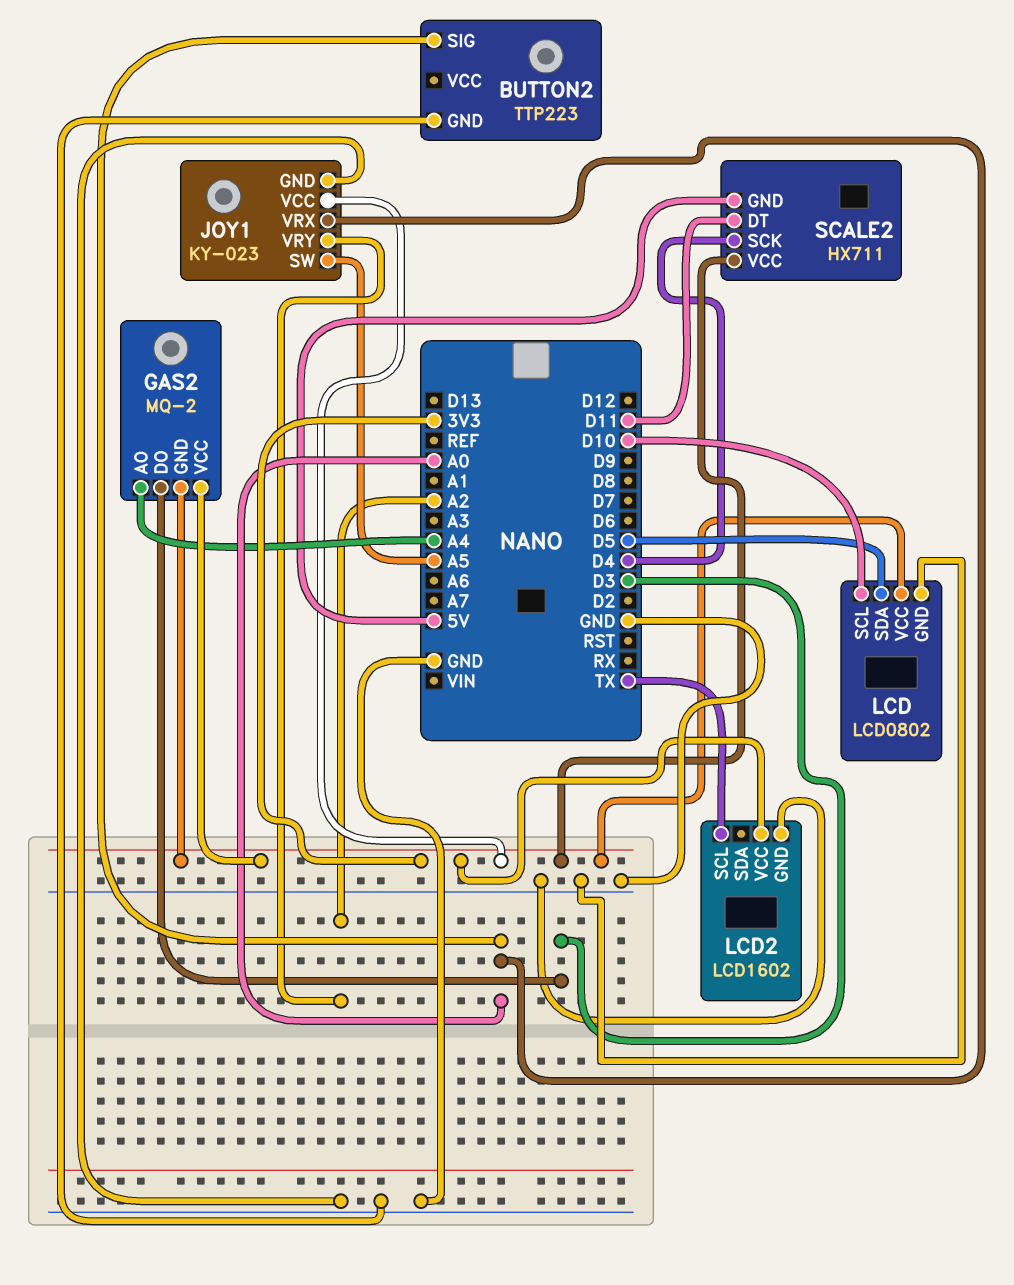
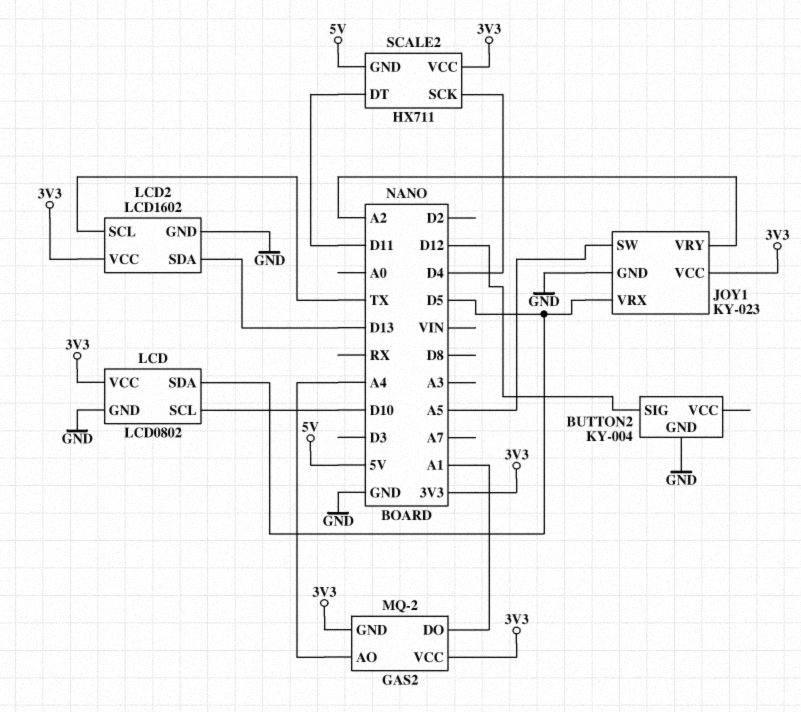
BUTTON2: TTP223 -> KY-004
BUTTON2 pin SIG: A0 -> D12
GAS2 pin DO: D3 -> A1
JOY1 pin VRX: A0 -> D5
LCD2 pin SDA: none -> D13

